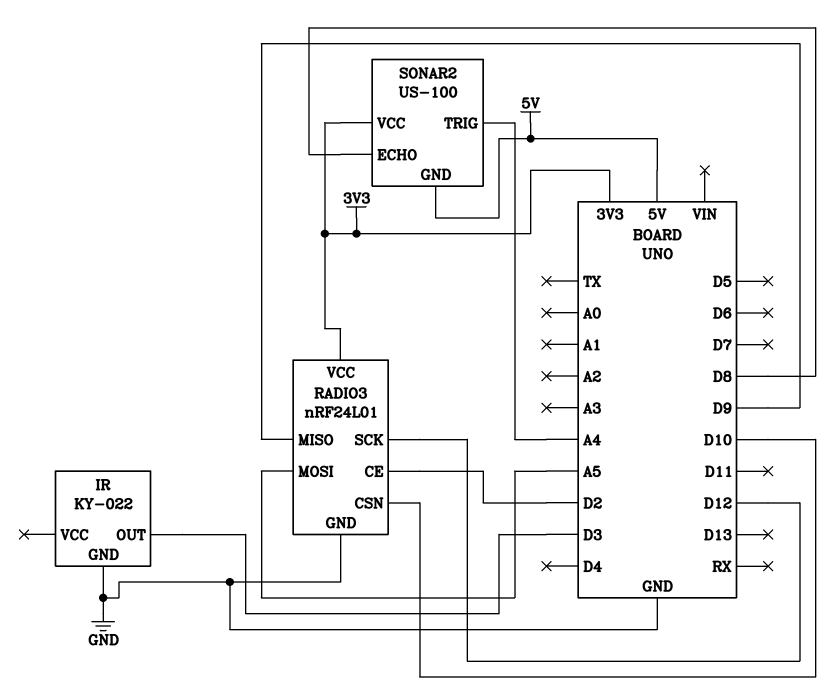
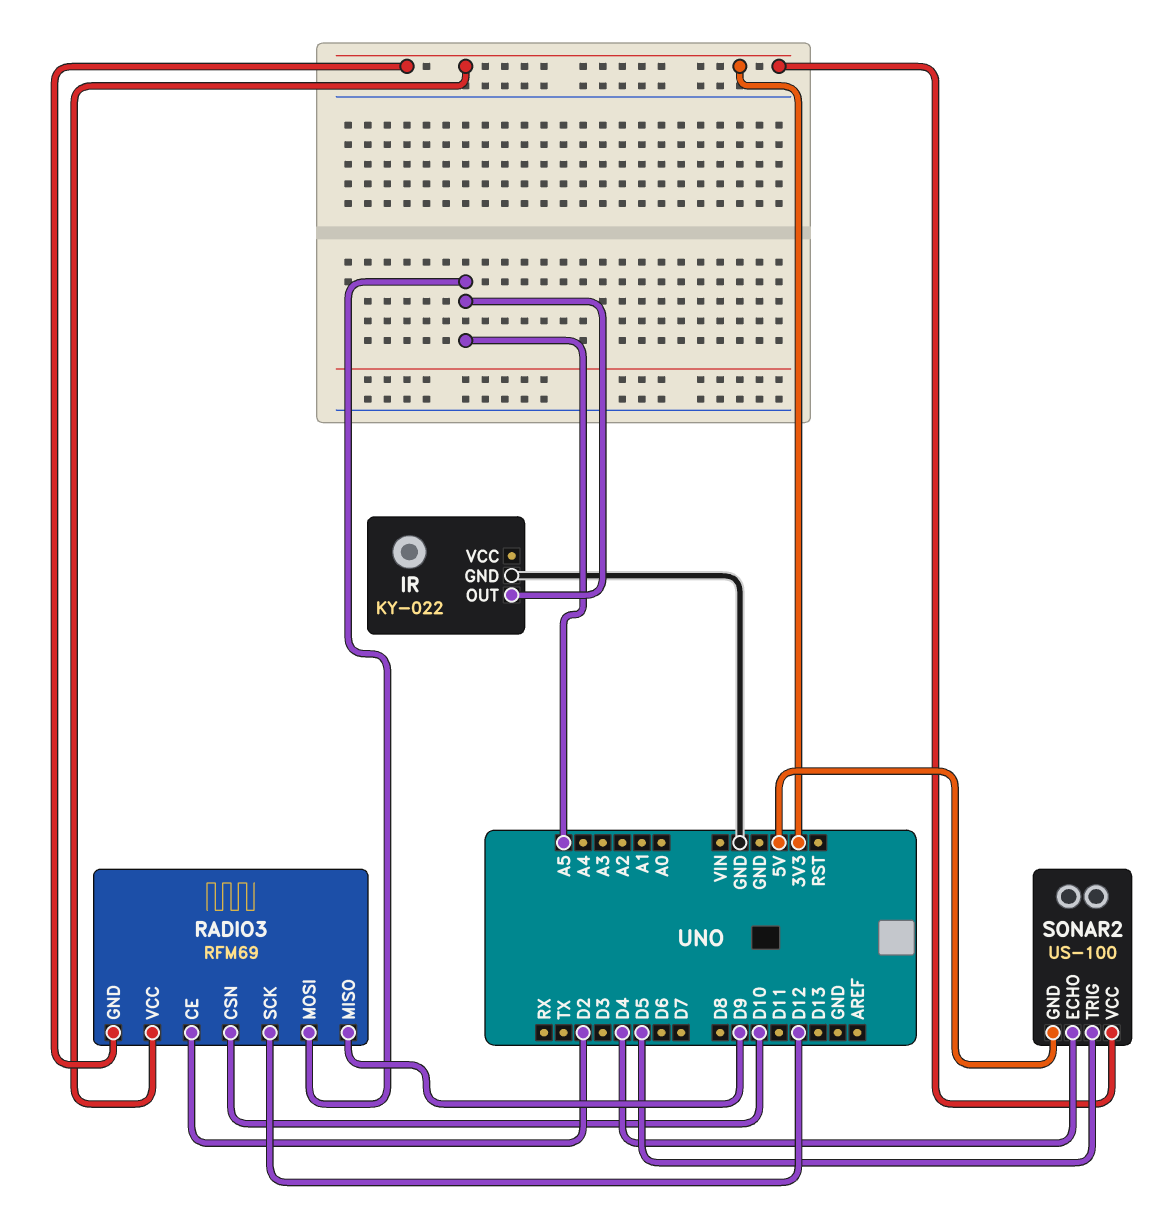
IR pin OUT: D3 -> A5
RADIO3: nRF24L01 -> RFM69
RADIO3 pin GND: GND -> 3V3
SONAR2 pin ECHO: D8 -> D4
SONAR2 pin TRIG: A4 -> D5

